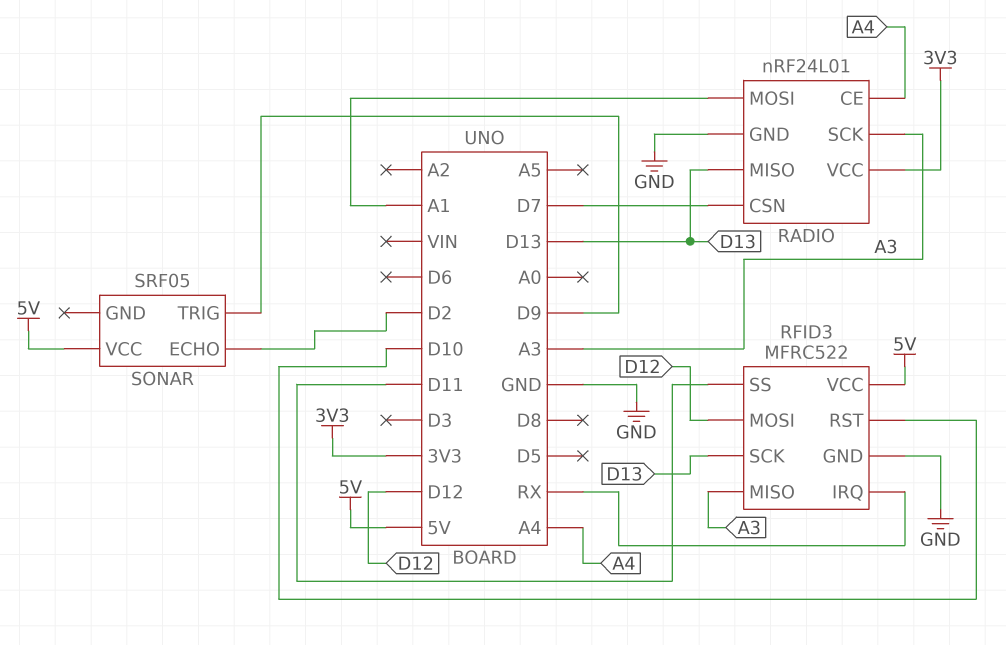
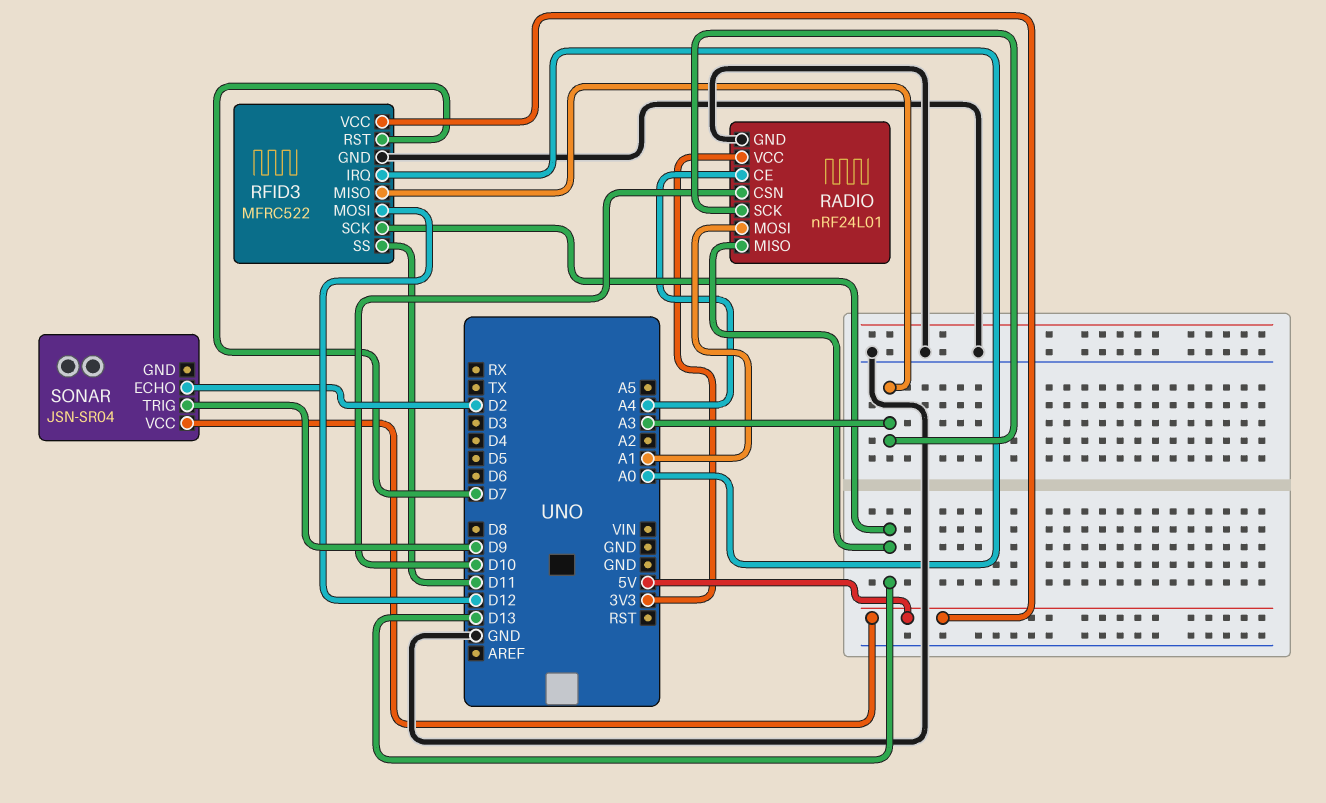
RADIO pin CSN: D7 -> D10
RFID3 pin IRQ: RX -> A0
RFID3 pin RST: D10 -> D7
SONAR: SRF05 -> JSN-SR04

